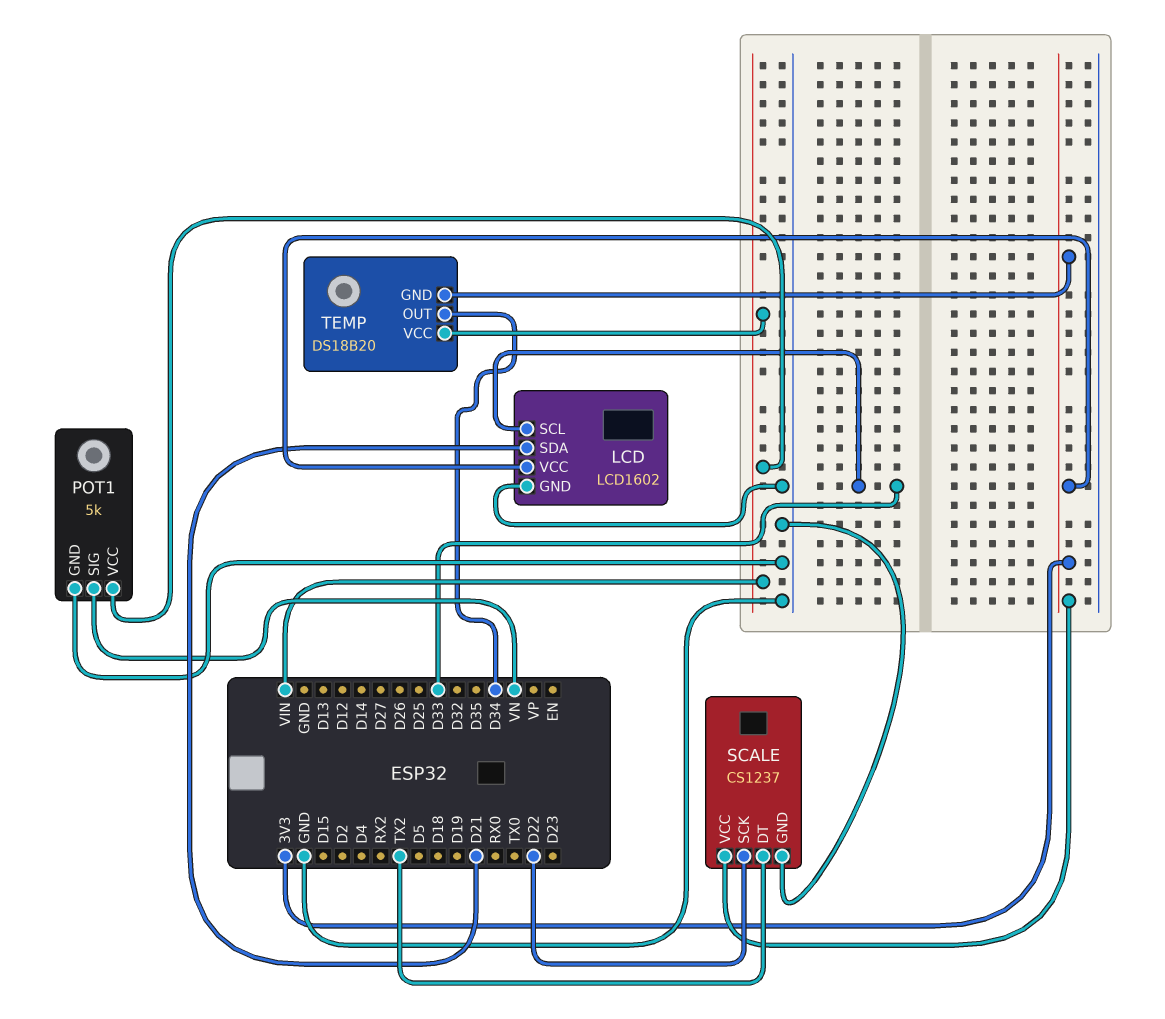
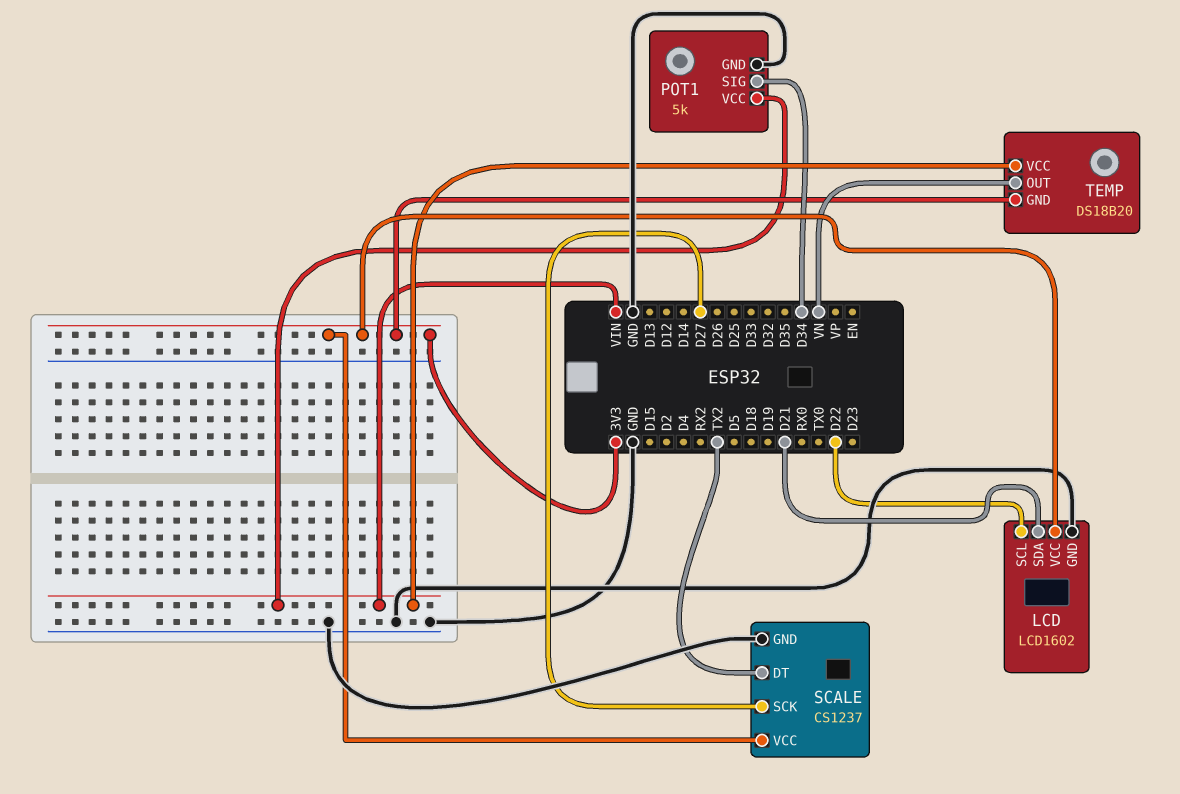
LCD pin SCL: D33 -> D22
POT1 pin SIG: VN -> D34
SCALE pin SCK: D22 -> D27
TEMP pin OUT: D34 -> VN

